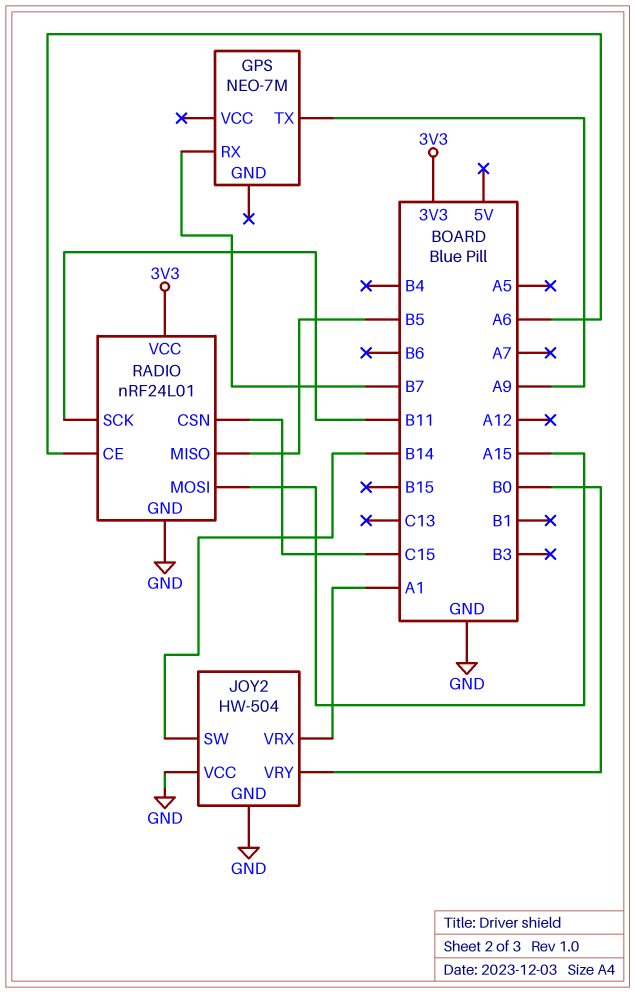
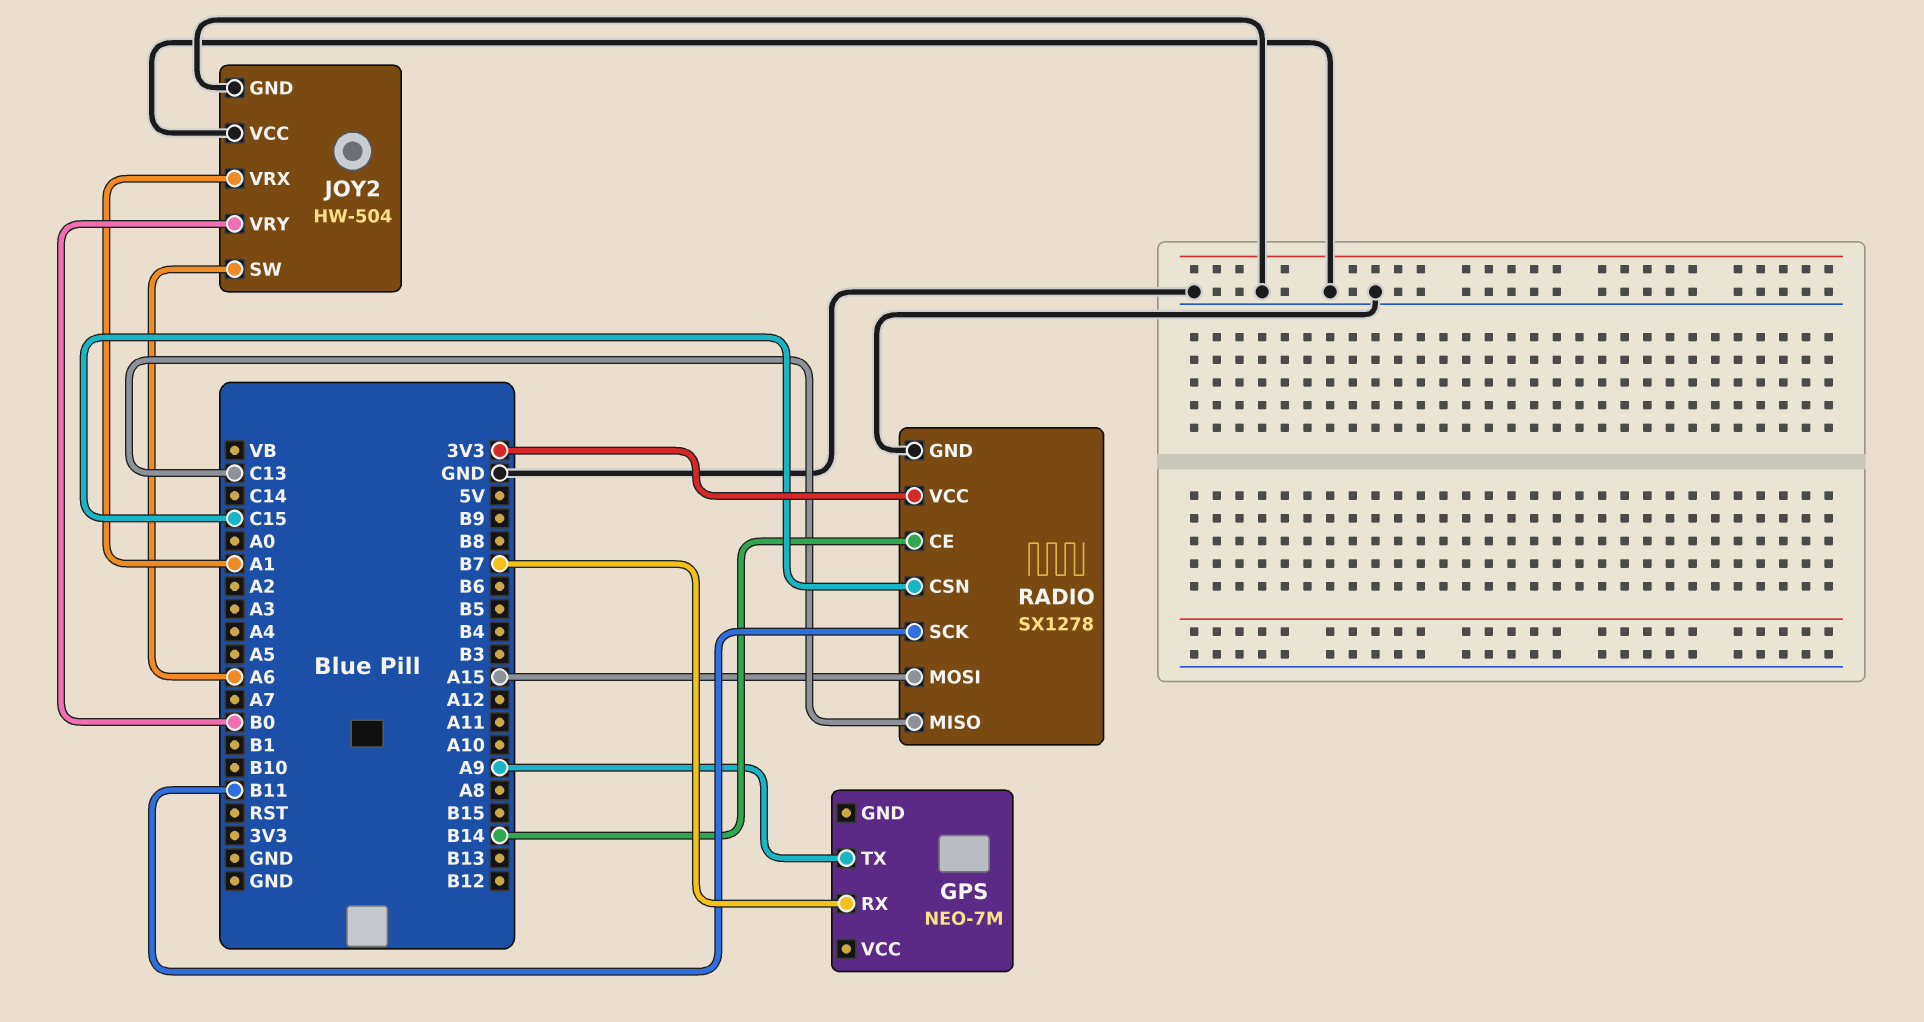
JOY2 pin SW: B14 -> A6
RADIO: nRF24L01 -> SX1278
RADIO pin CE: A6 -> B14
RADIO pin MISO: B5 -> C13

